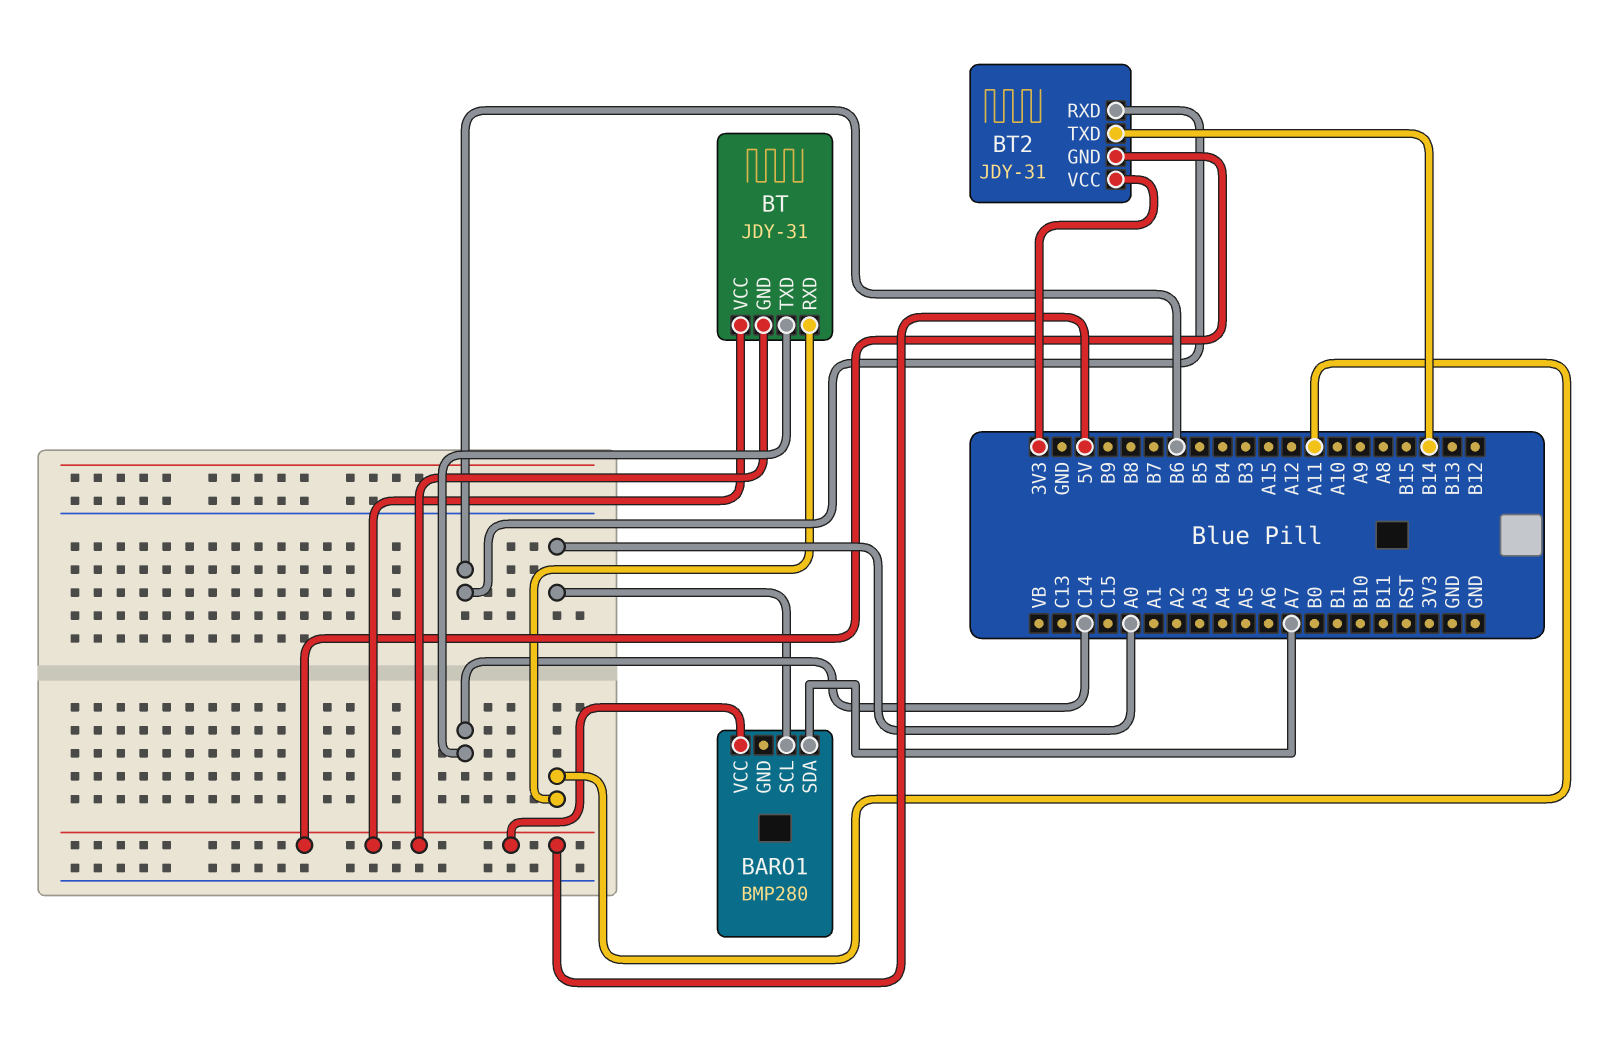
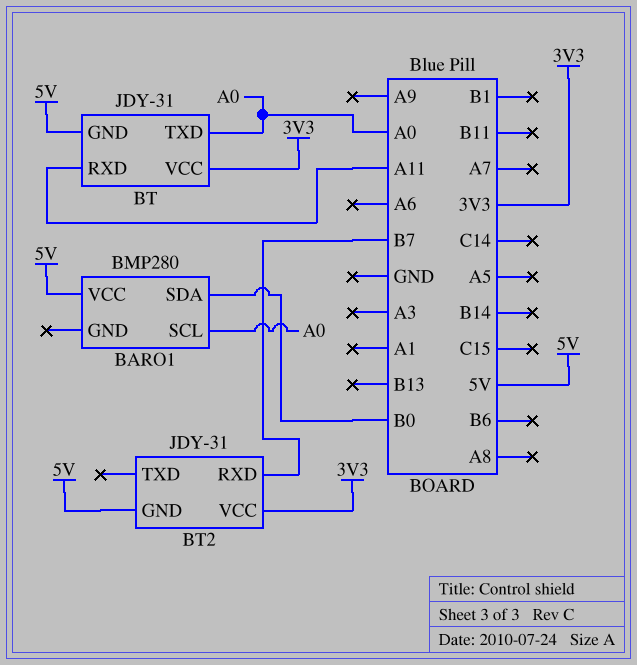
BARO1 pin SDA: A7 -> B0
BT pin TXD: C14 -> A0
BT pin VCC: 5V -> 3V3
BT2 pin RXD: B6 -> B7
BT2 pin TXD: B14 -> none

